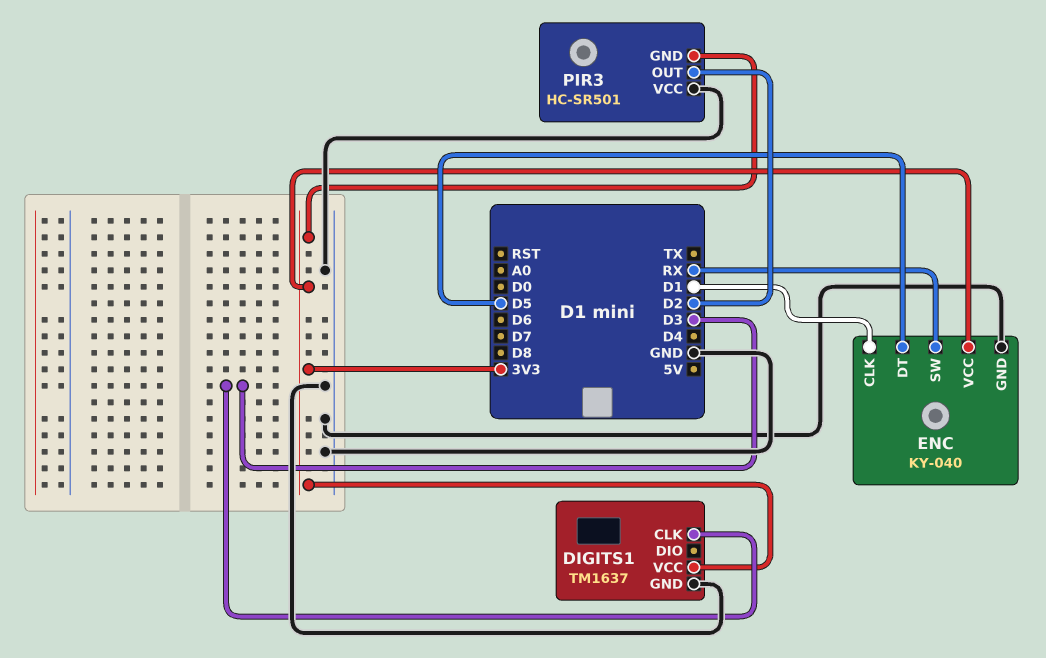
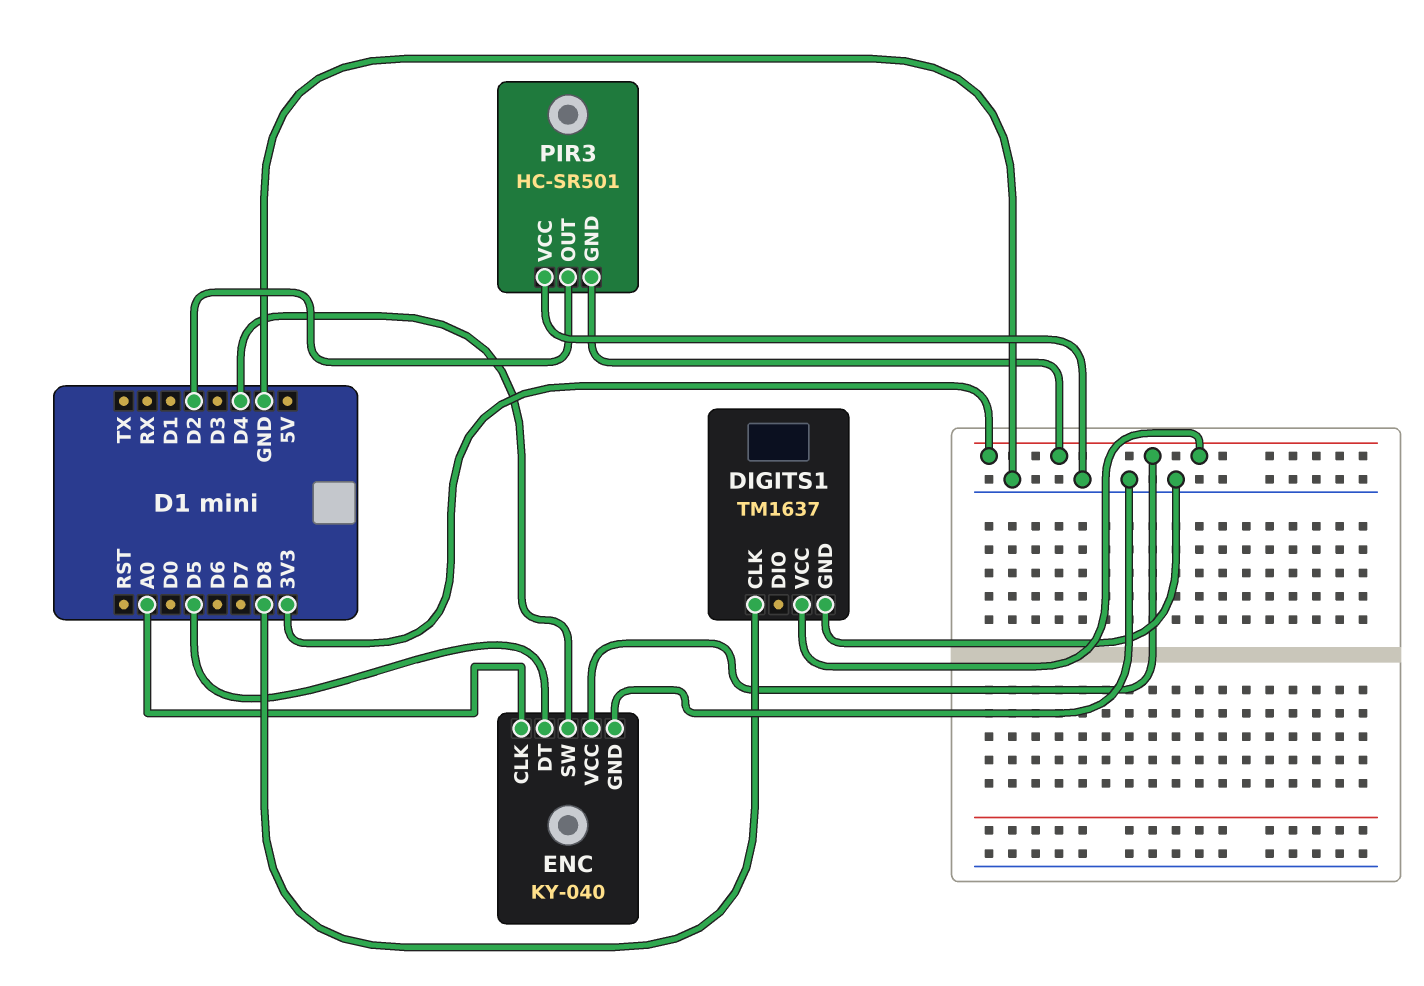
DIGITS1 pin CLK: D3 -> D8
ENC pin CLK: D1 -> A0
ENC pin SW: RX -> D4

